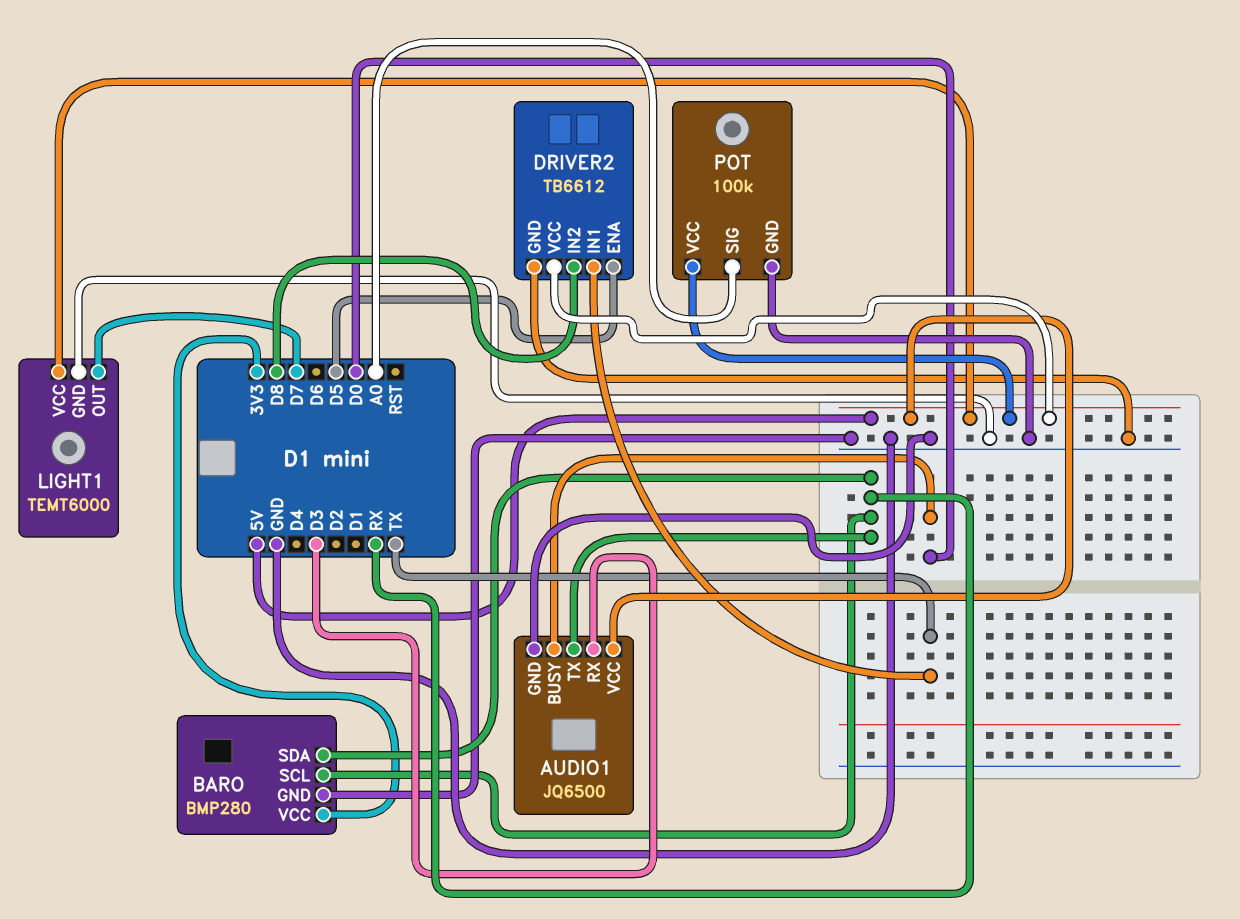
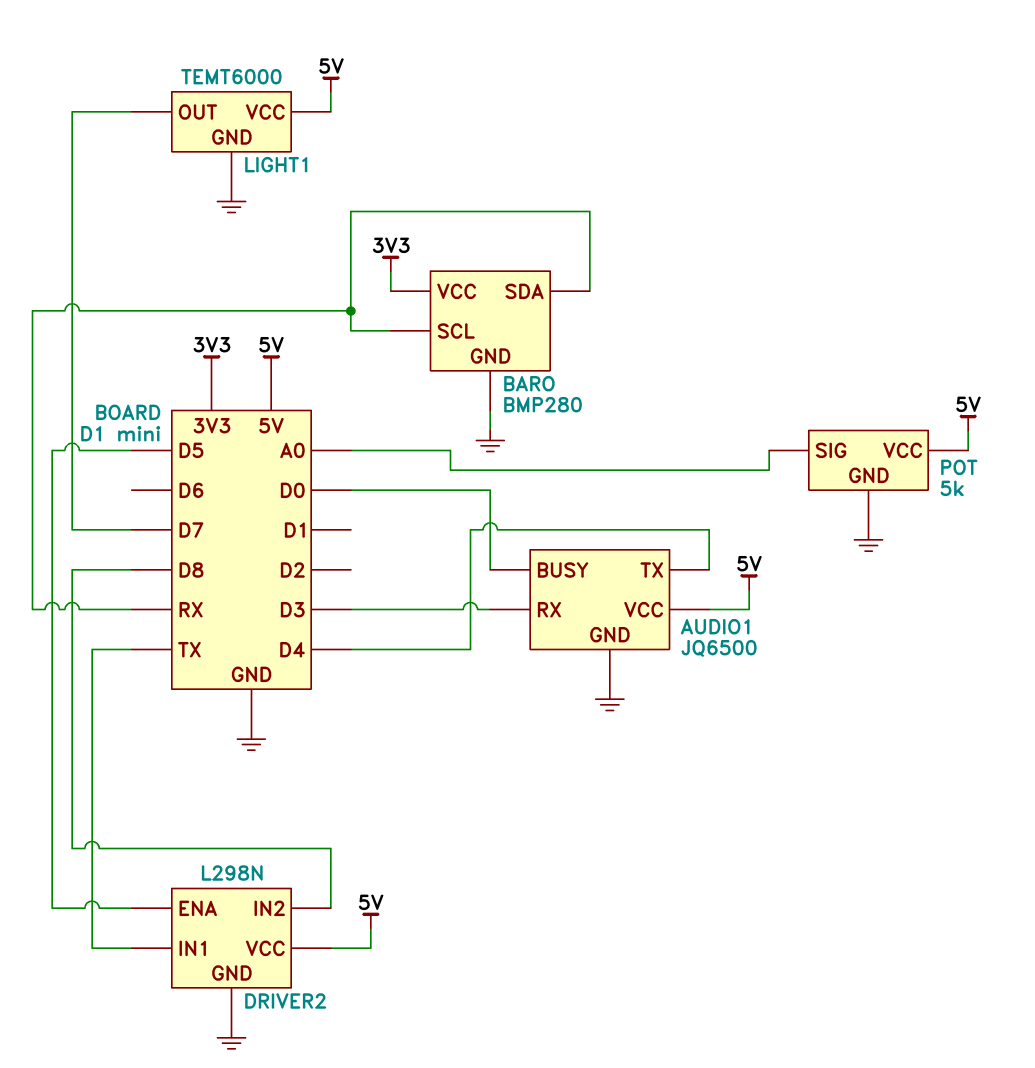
AUDIO1 pin TX: RX -> D4
DRIVER2: TB6612 -> L298N
POT: 100k -> 5k

